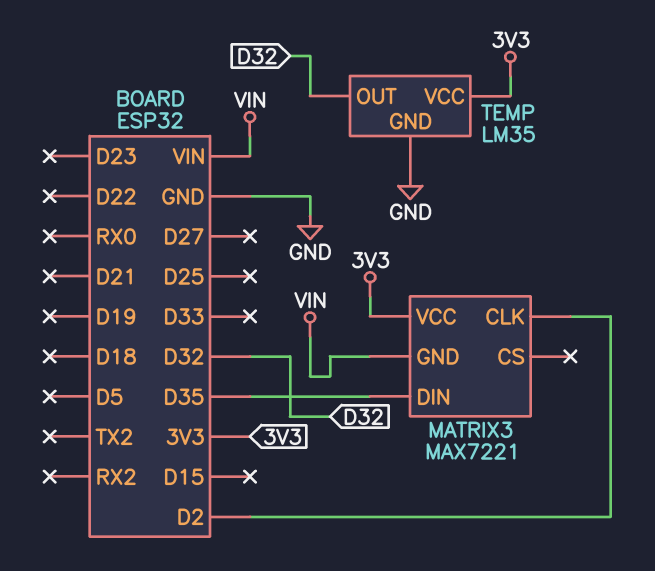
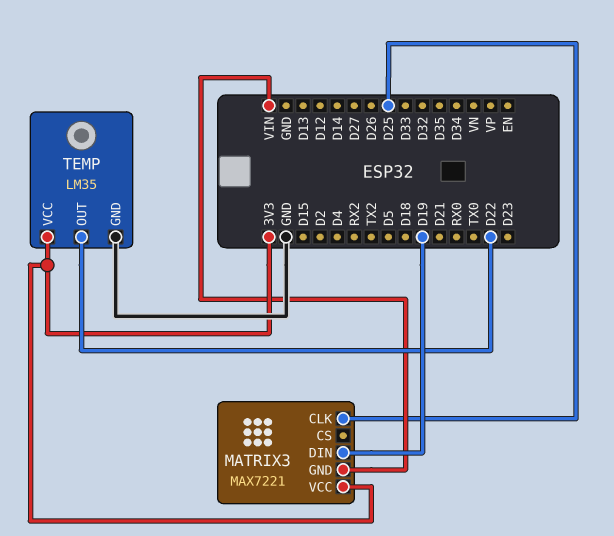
MATRIX3 pin CLK: D2 -> D25
MATRIX3 pin DIN: D35 -> D19
TEMP pin OUT: D32 -> D22

